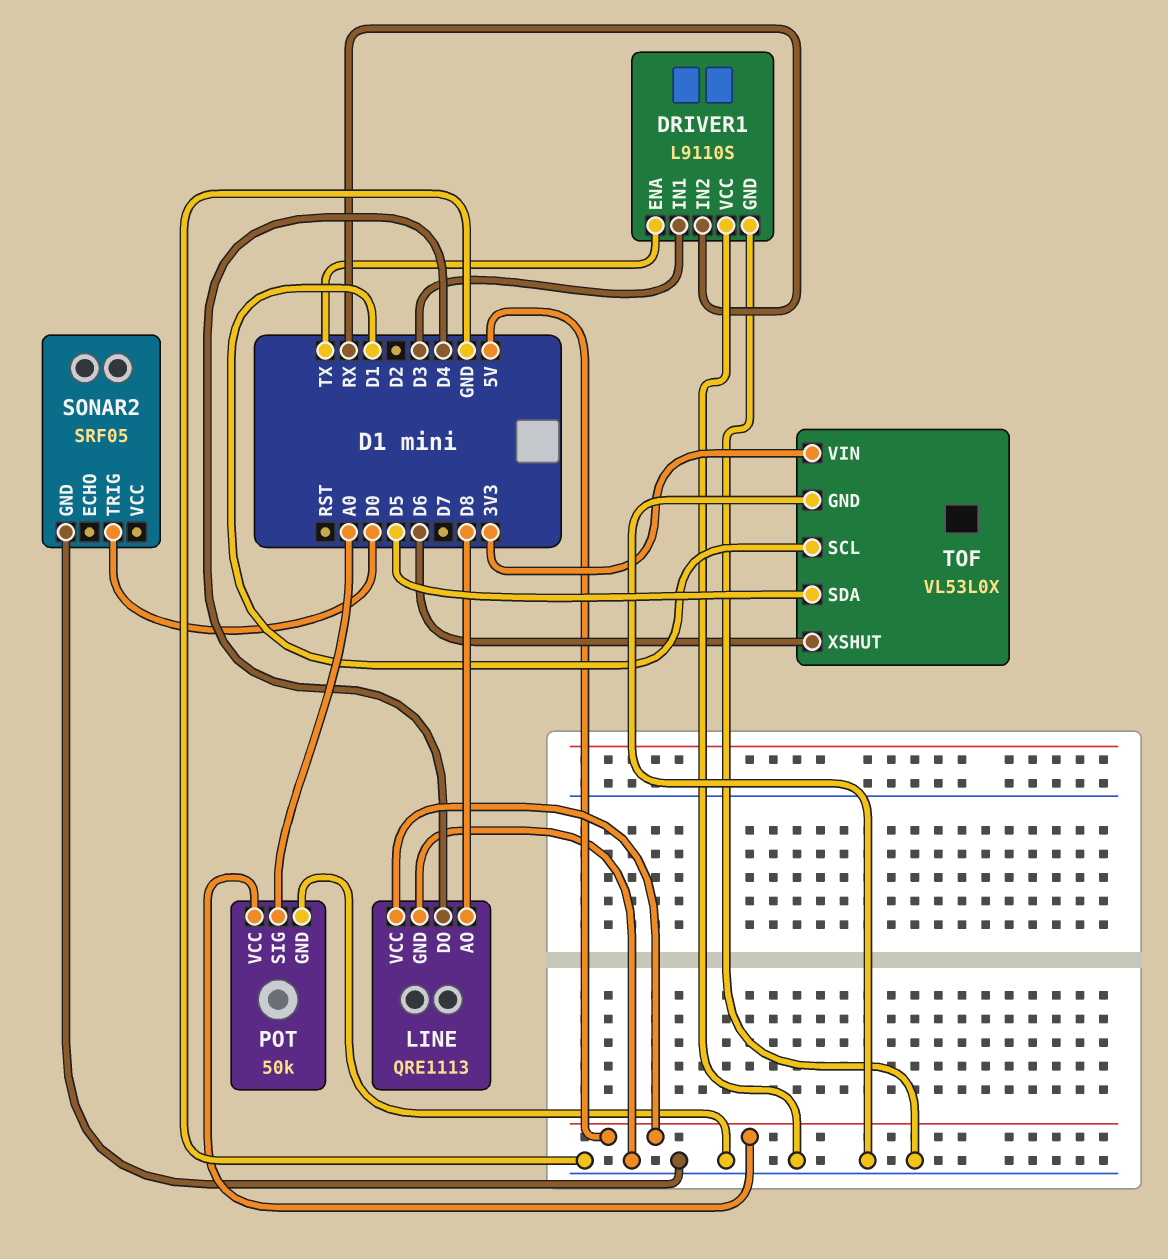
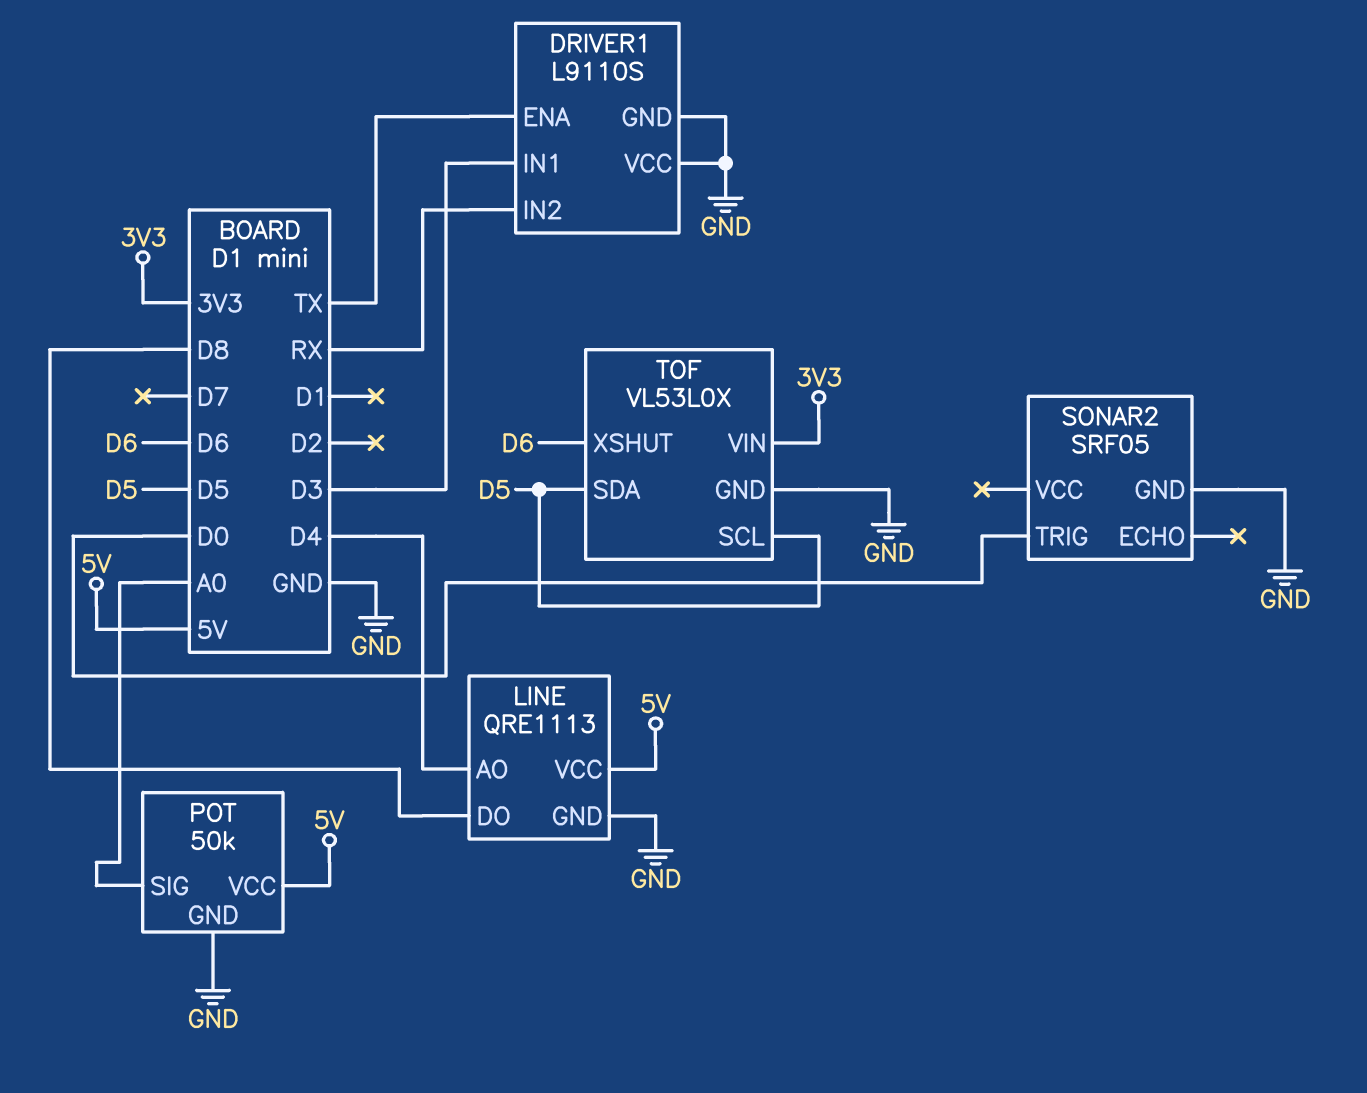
LINE pin AO: D8 -> D4
LINE pin DO: D4 -> D8
TOF pin SCL: D1 -> D5

